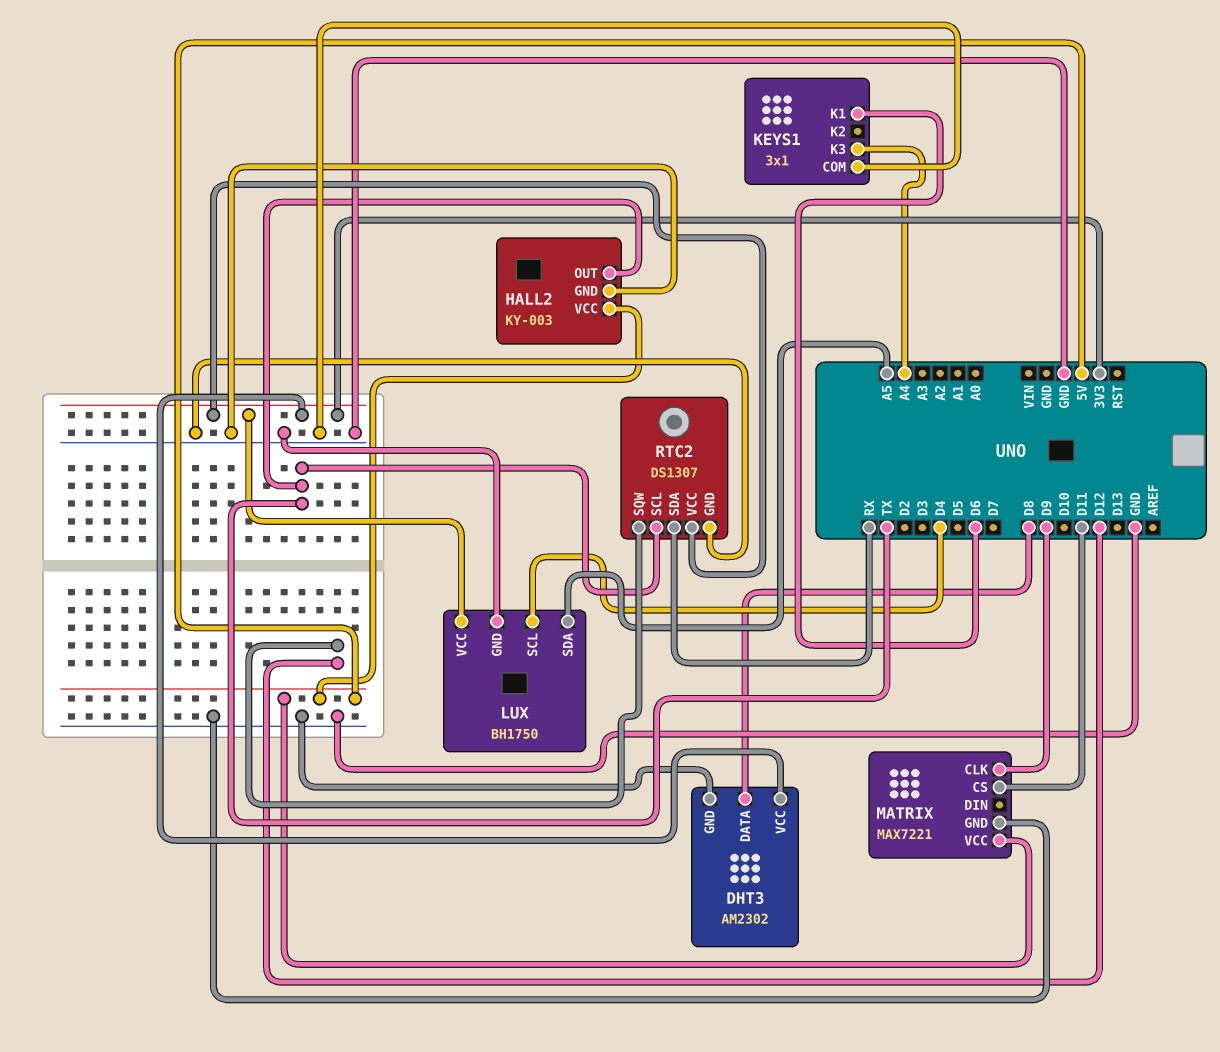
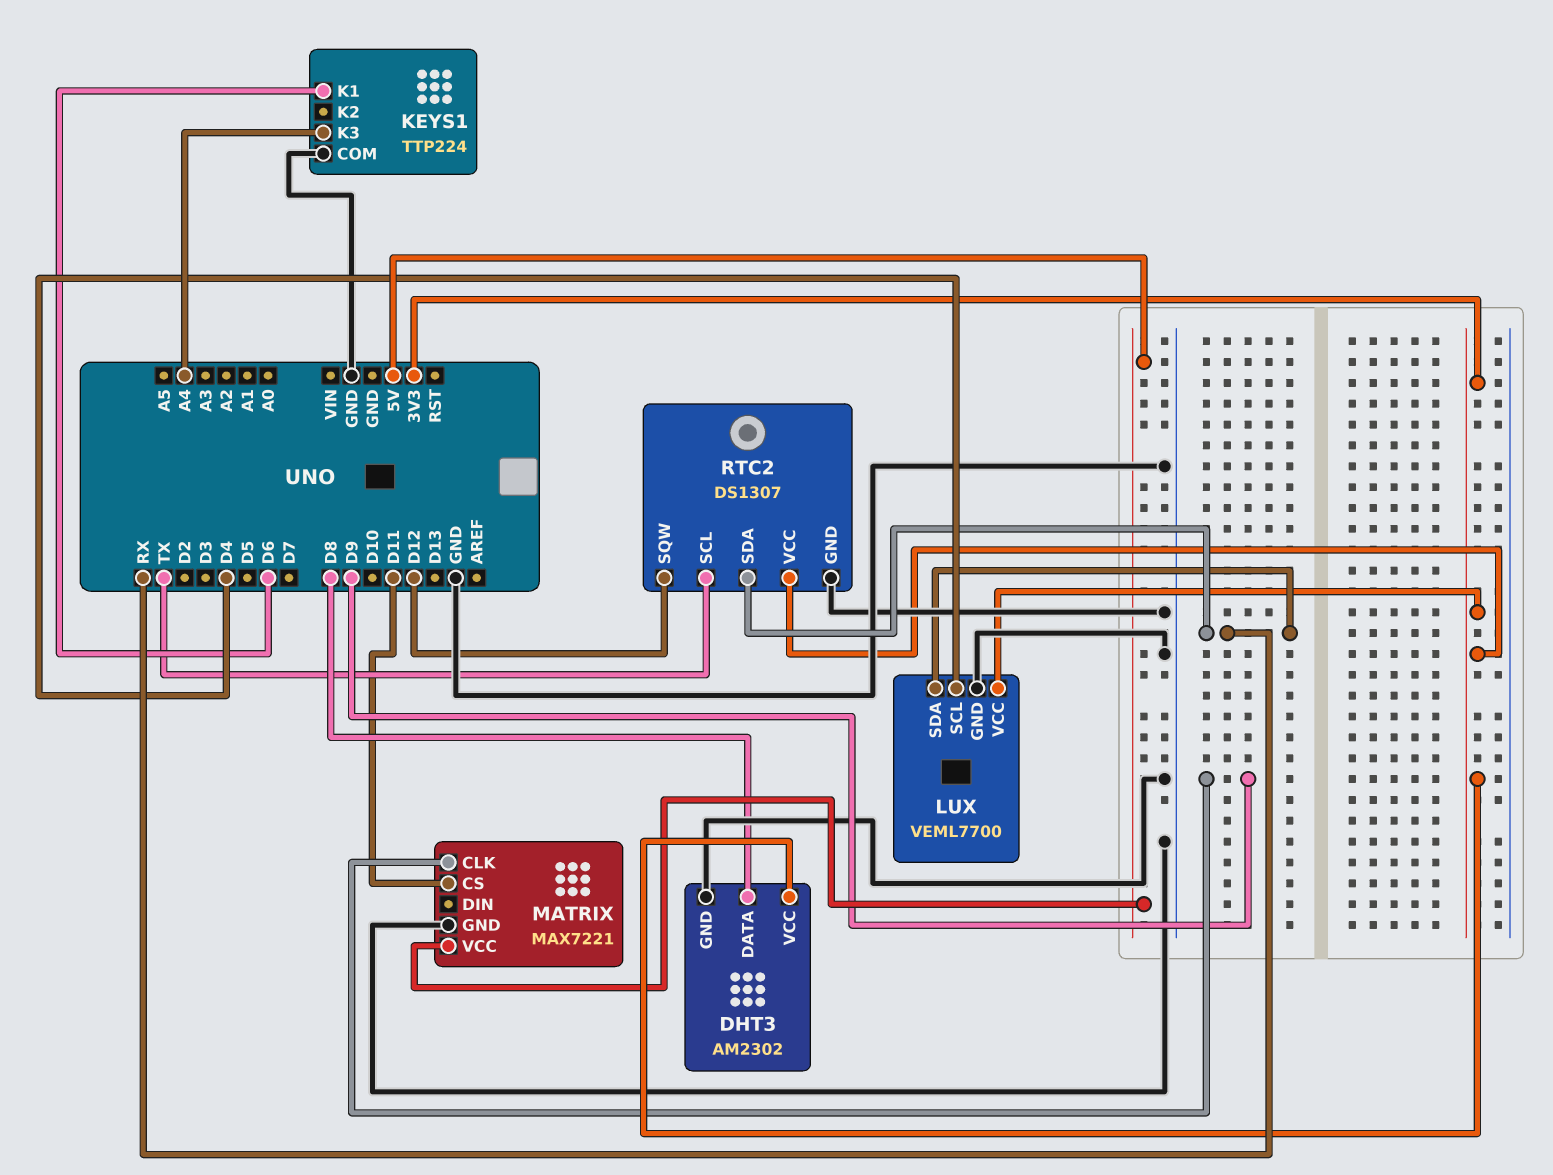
HALL2: KY-003 -> none
HALL2 pin GND: GND -> none
HALL2 pin OUT: TX -> none
HALL2 pin VCC: 5V -> none
KEYS1: 3x1 -> TTP224
LUX: BH1750 -> VEML7700
LUX pin SDA: A5 -> RX

